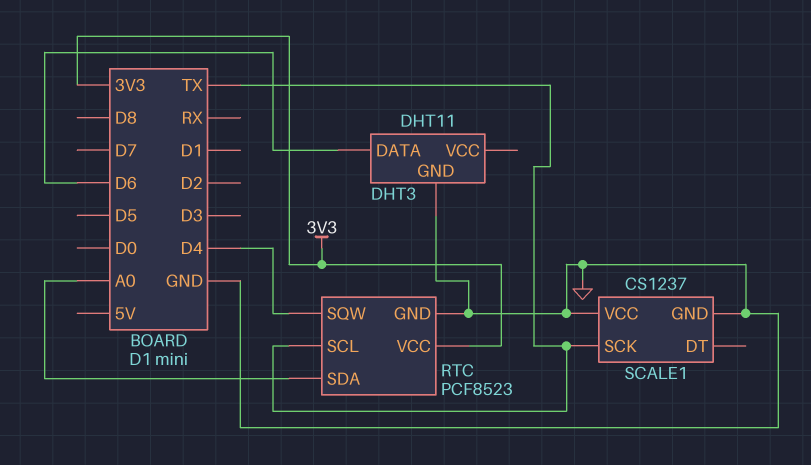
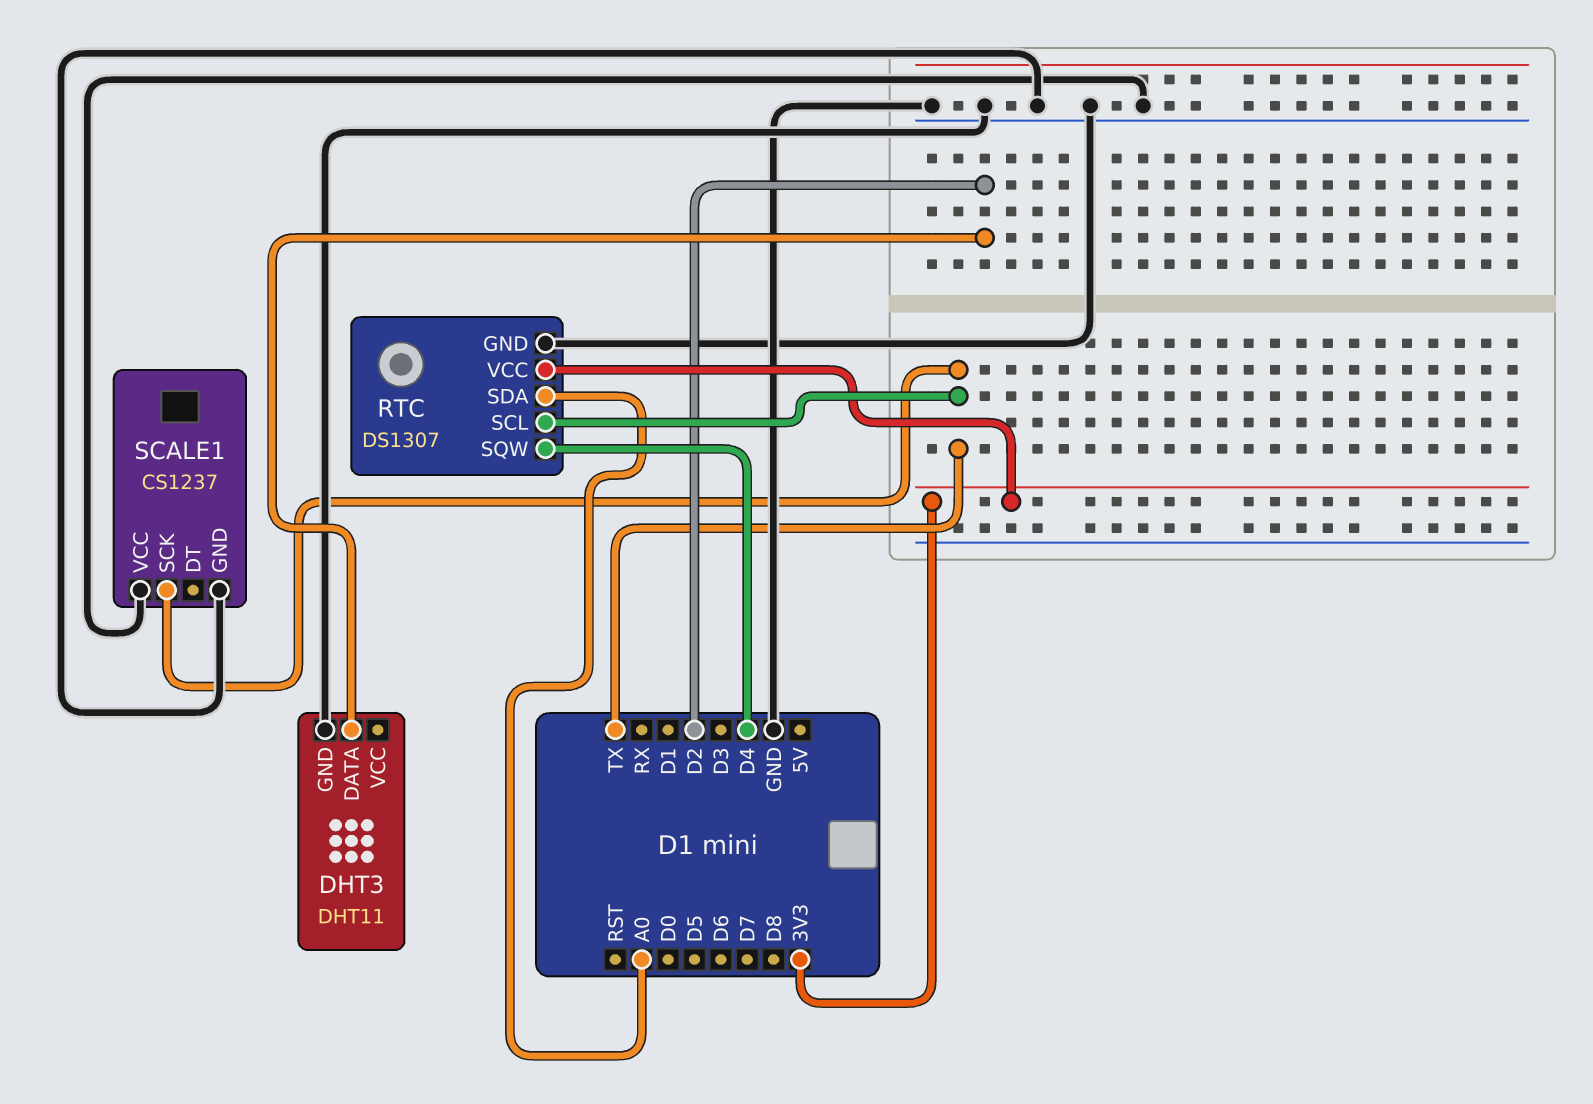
DHT3 pin DATA: D6 -> D2
RTC: PCF8523 -> DS1307

